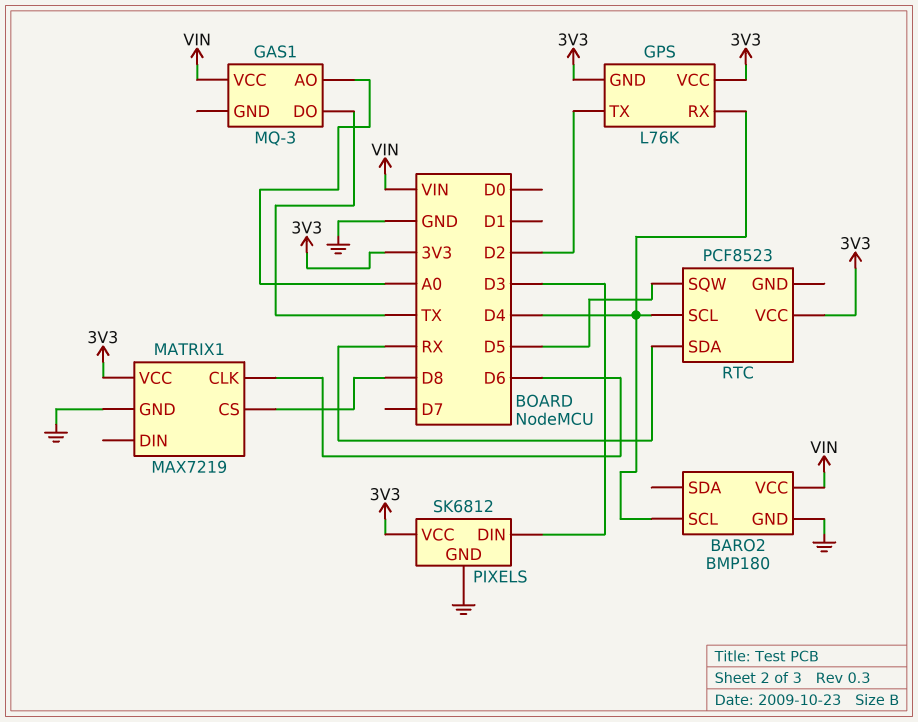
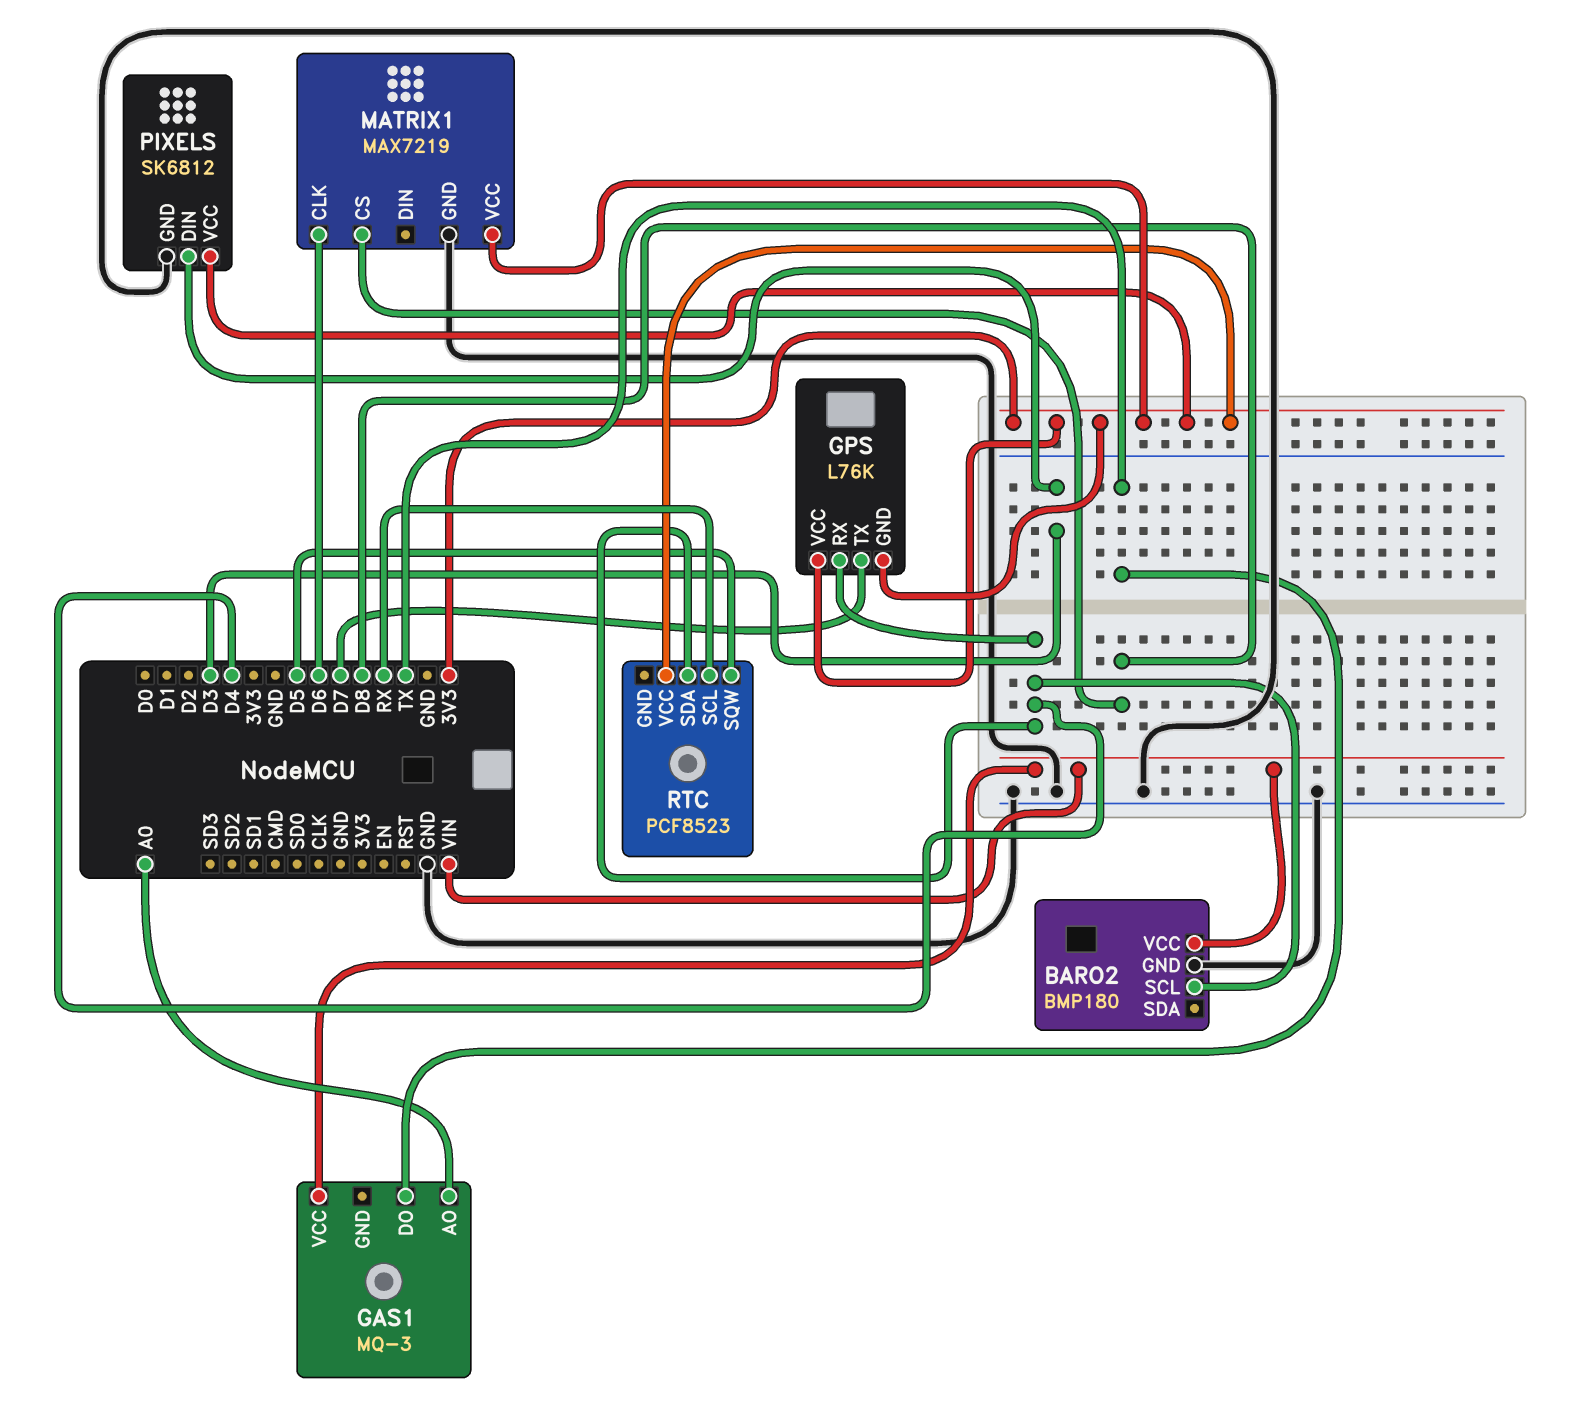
GPS pin TX: D2 -> D7
RTC pin SCL: D4 -> RX
RTC pin SDA: RX -> D4

